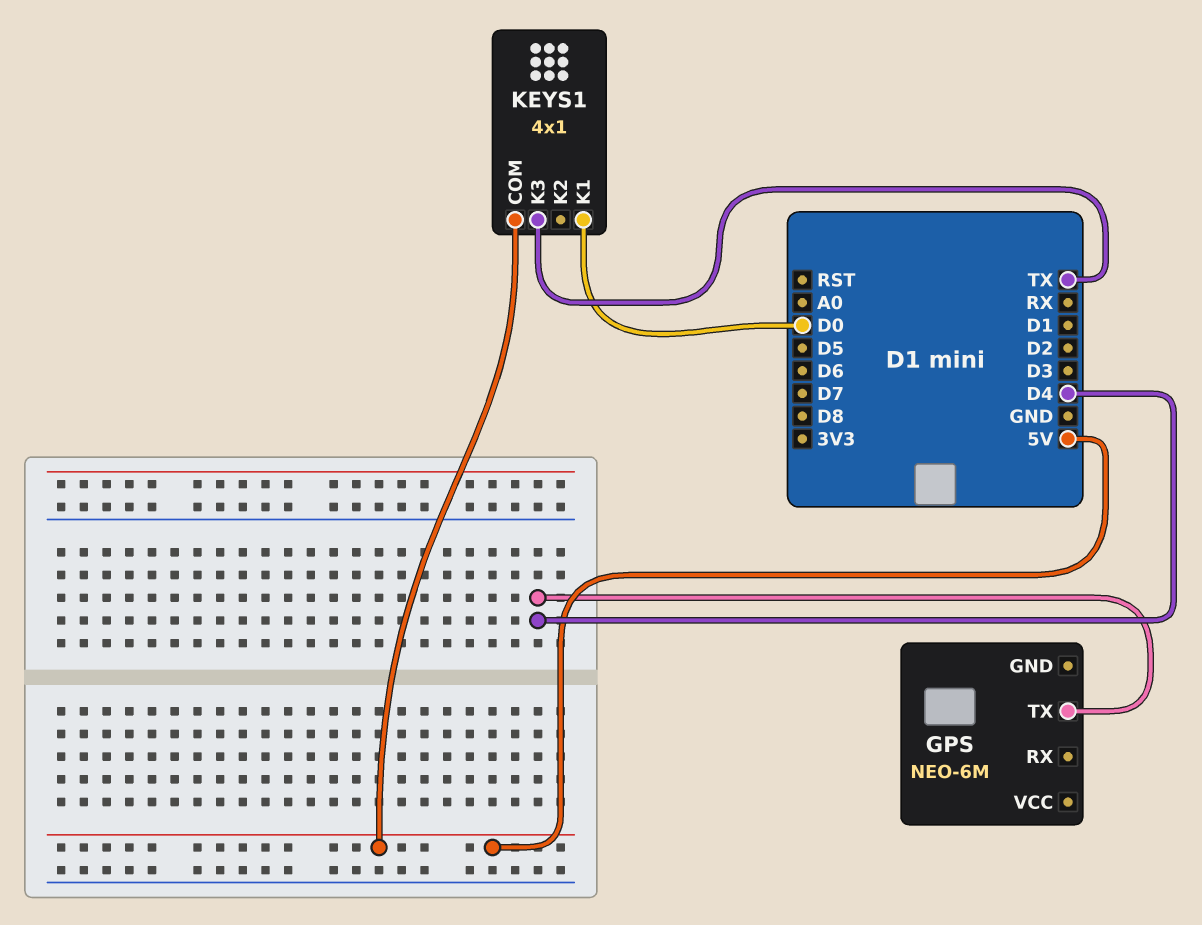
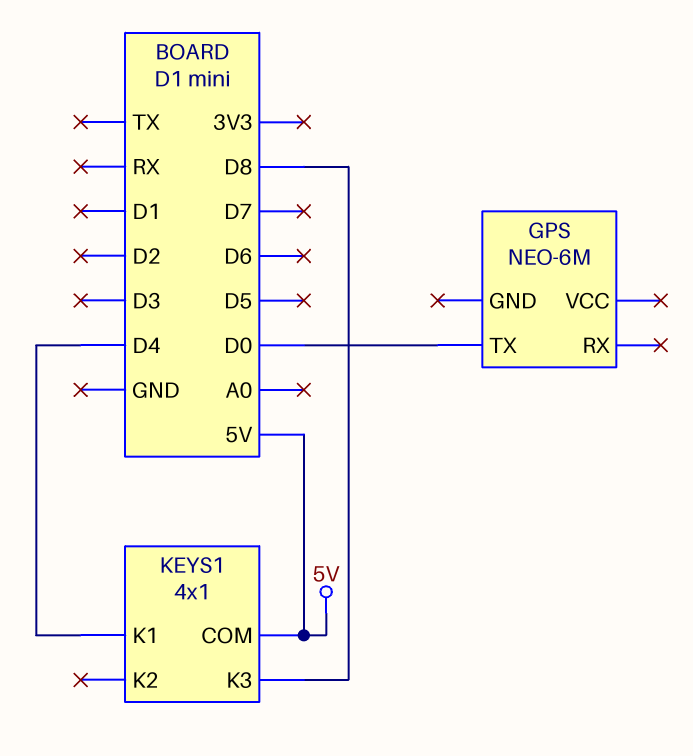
GPS pin TX: D4 -> D0
KEYS1 pin K1: D0 -> D4
KEYS1 pin K3: TX -> D8

